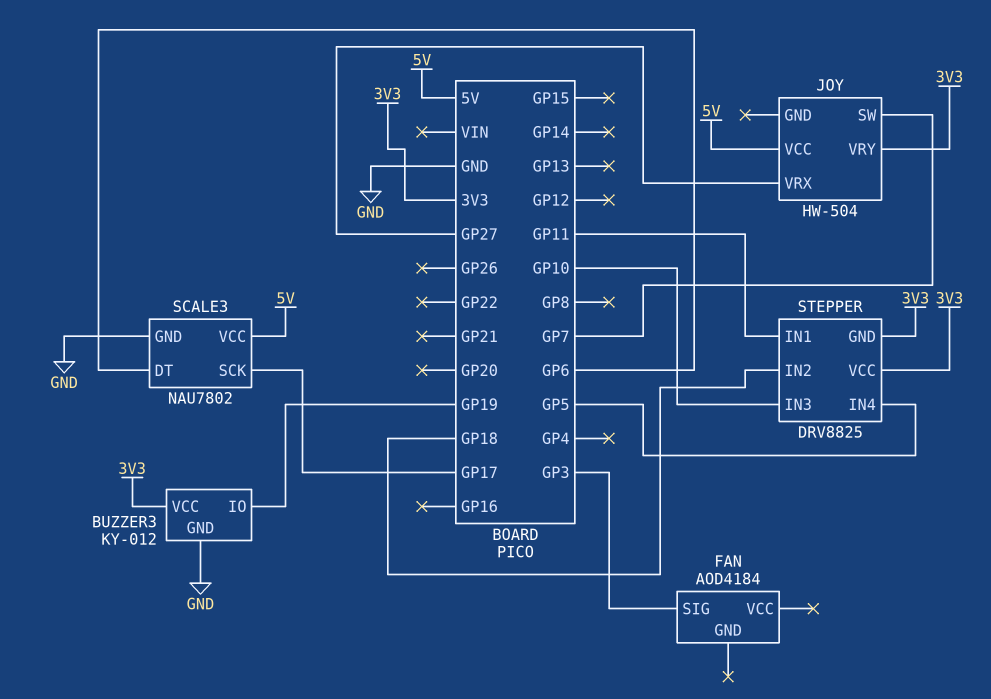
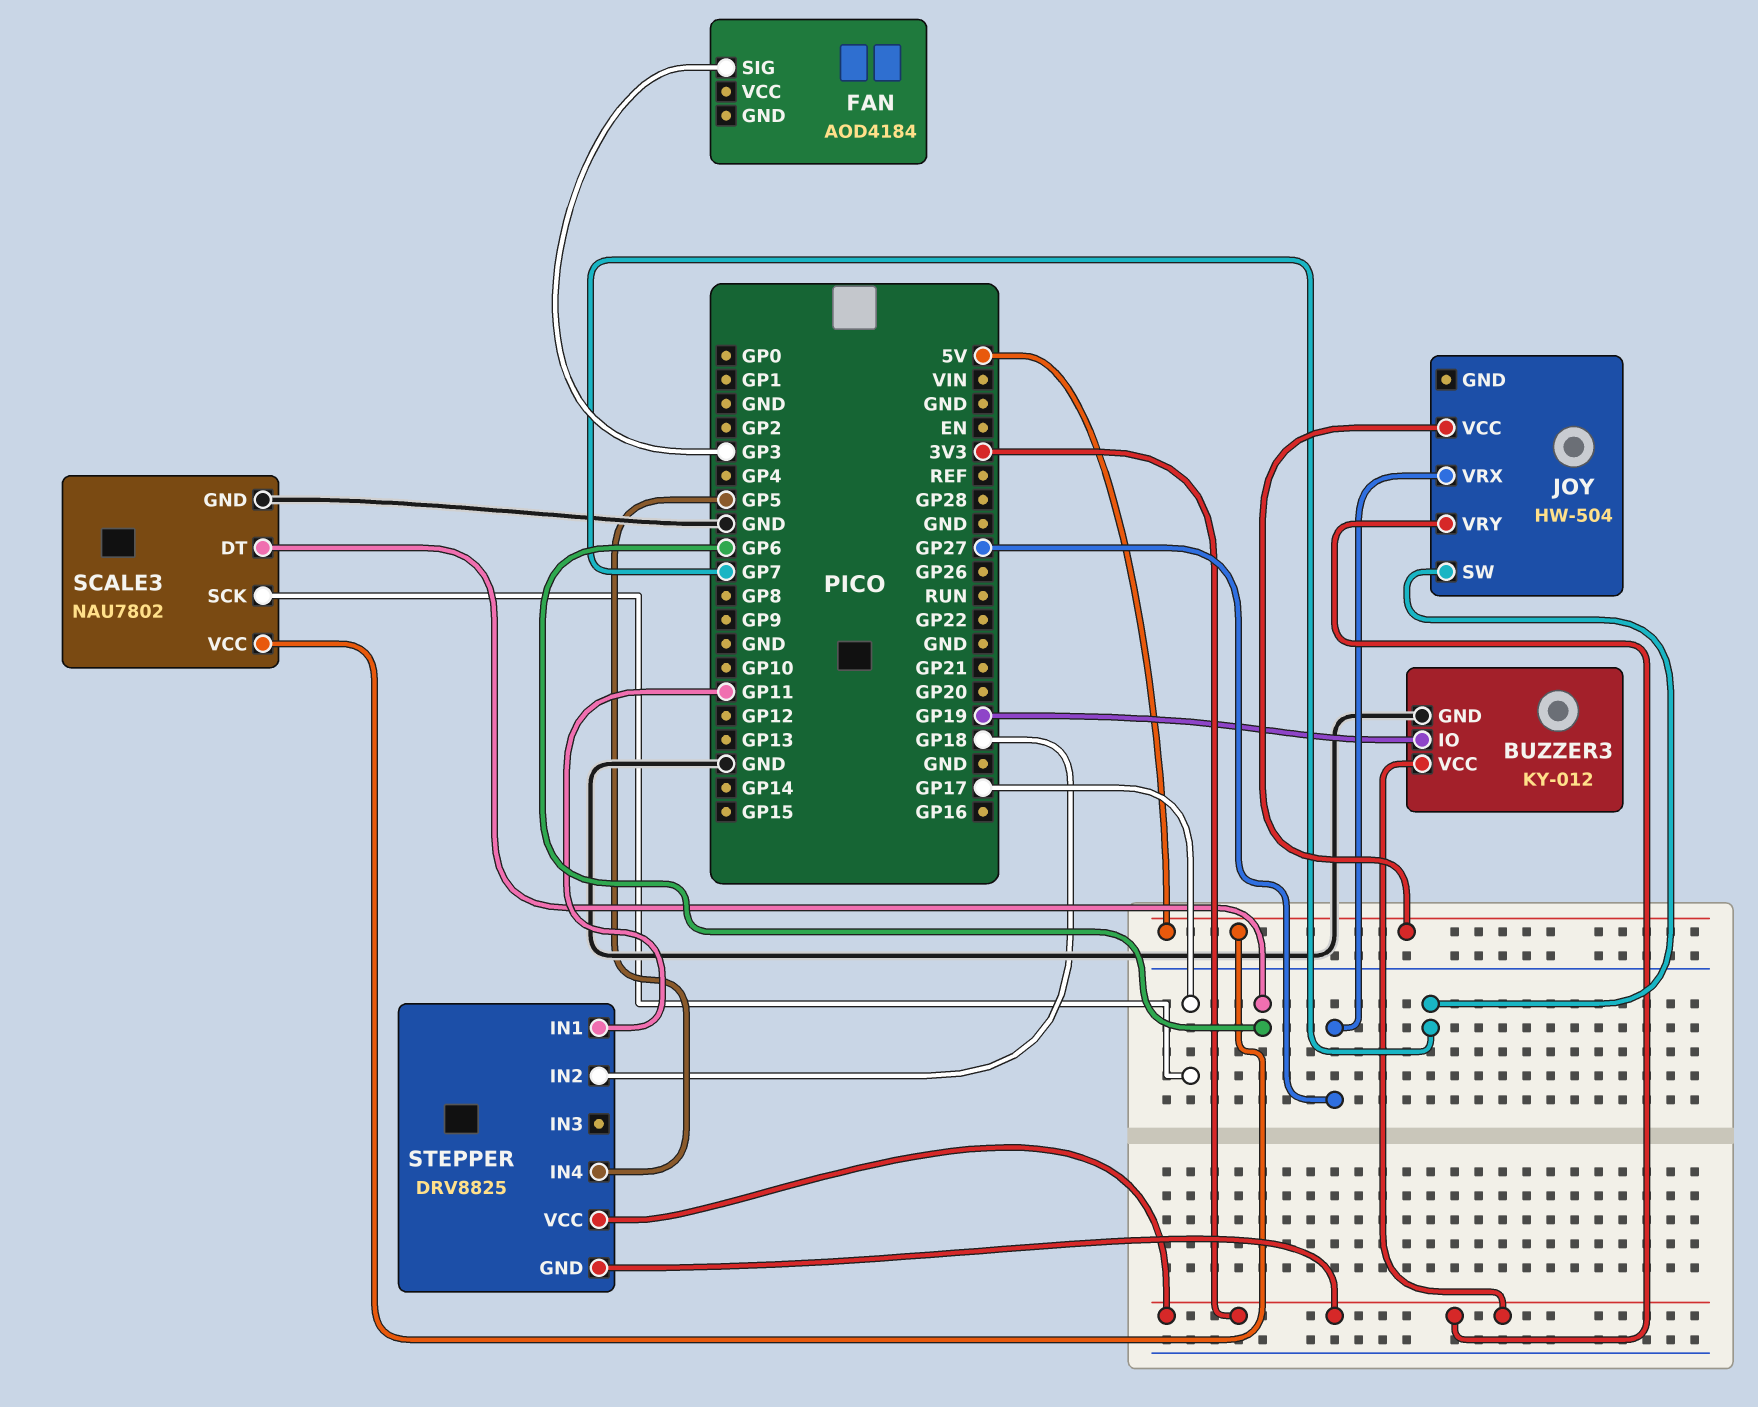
STEPPER pin IN3: GP10 -> none

